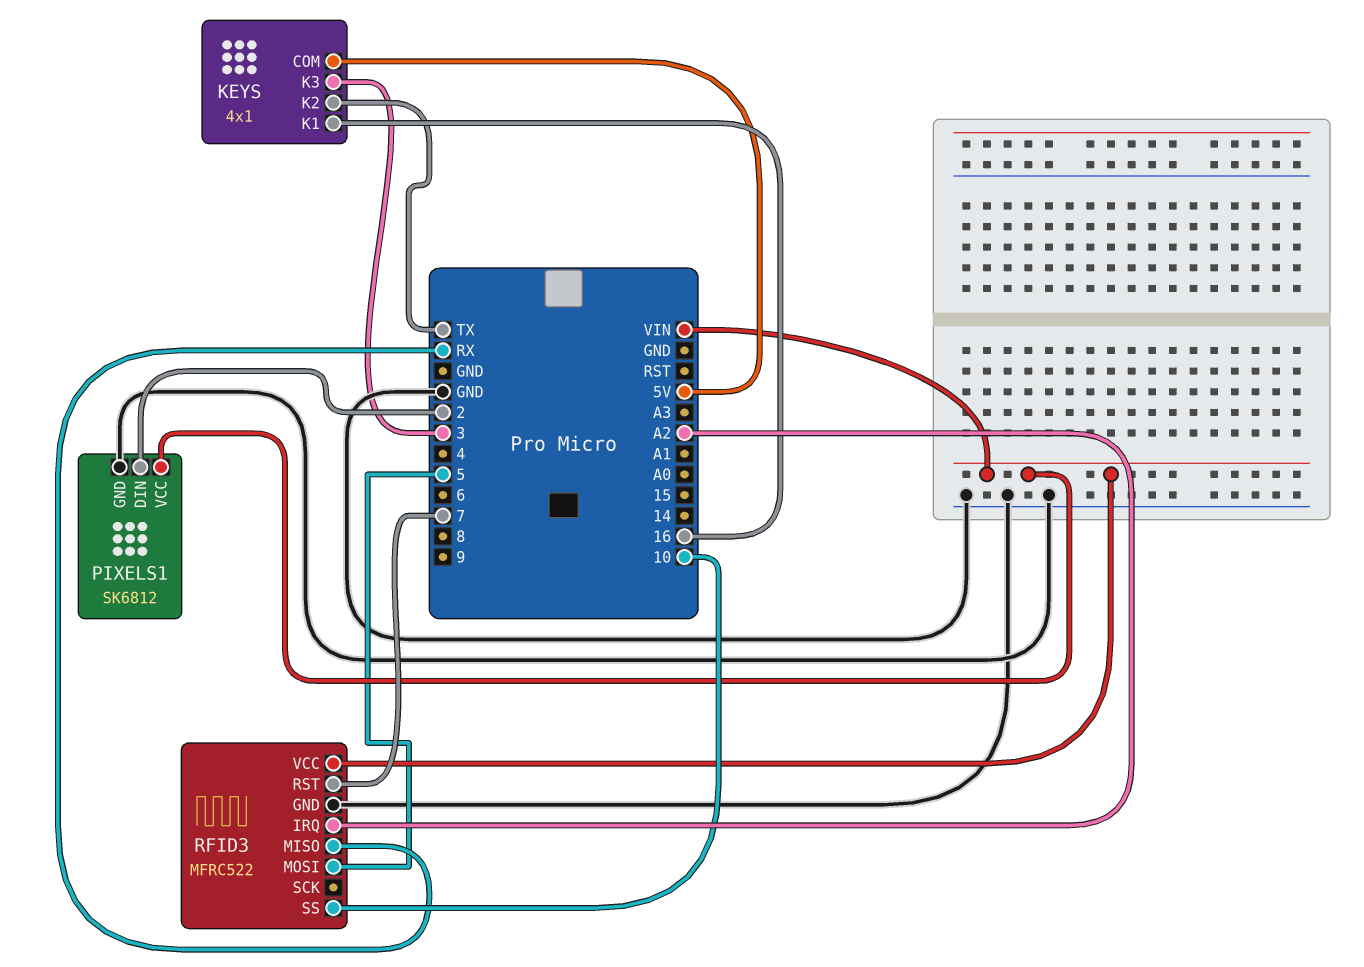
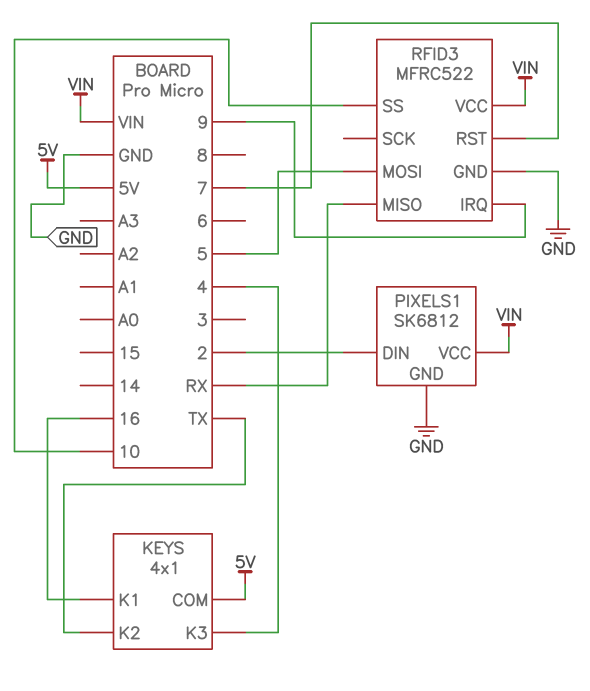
KEYS pin K3: 3 -> 4
RFID3 pin IRQ: A2 -> 9

